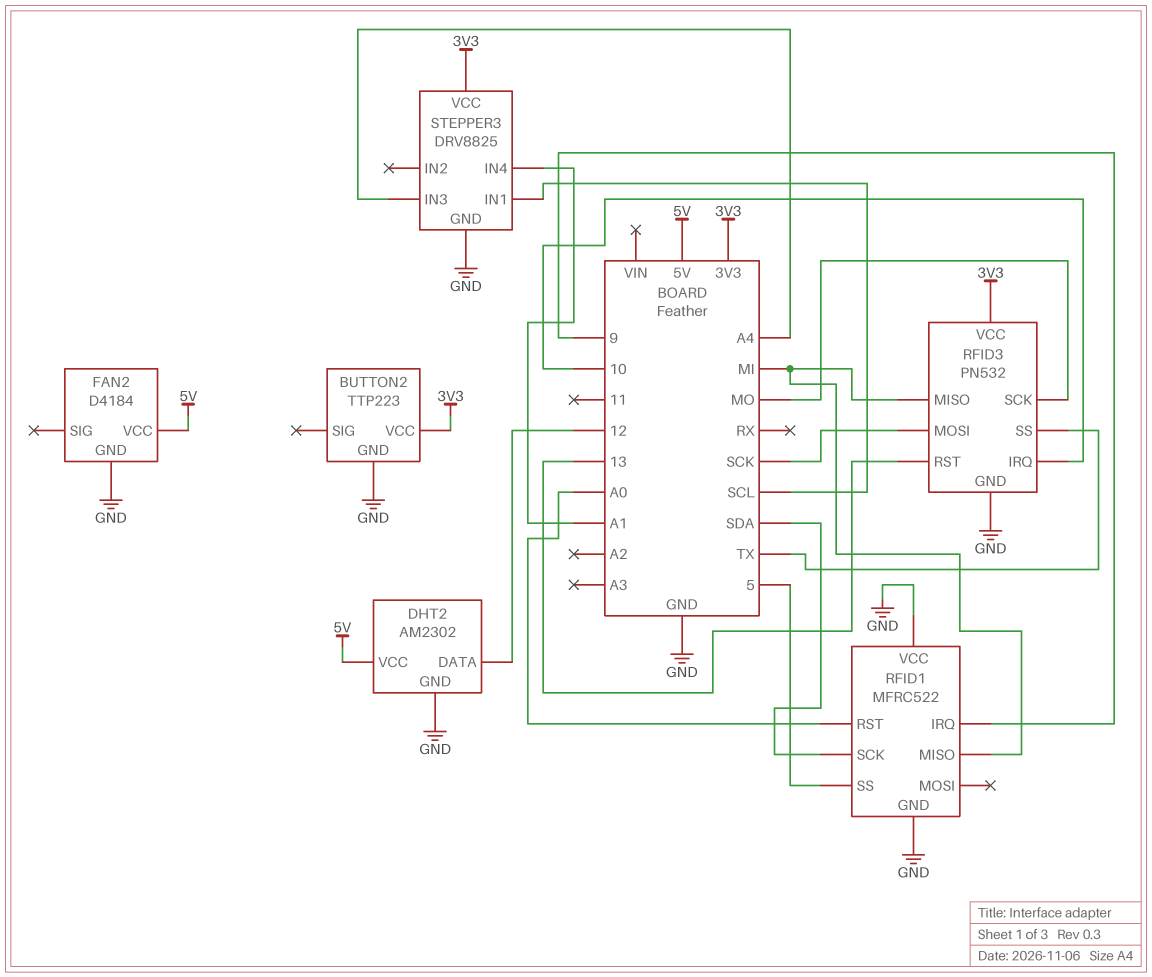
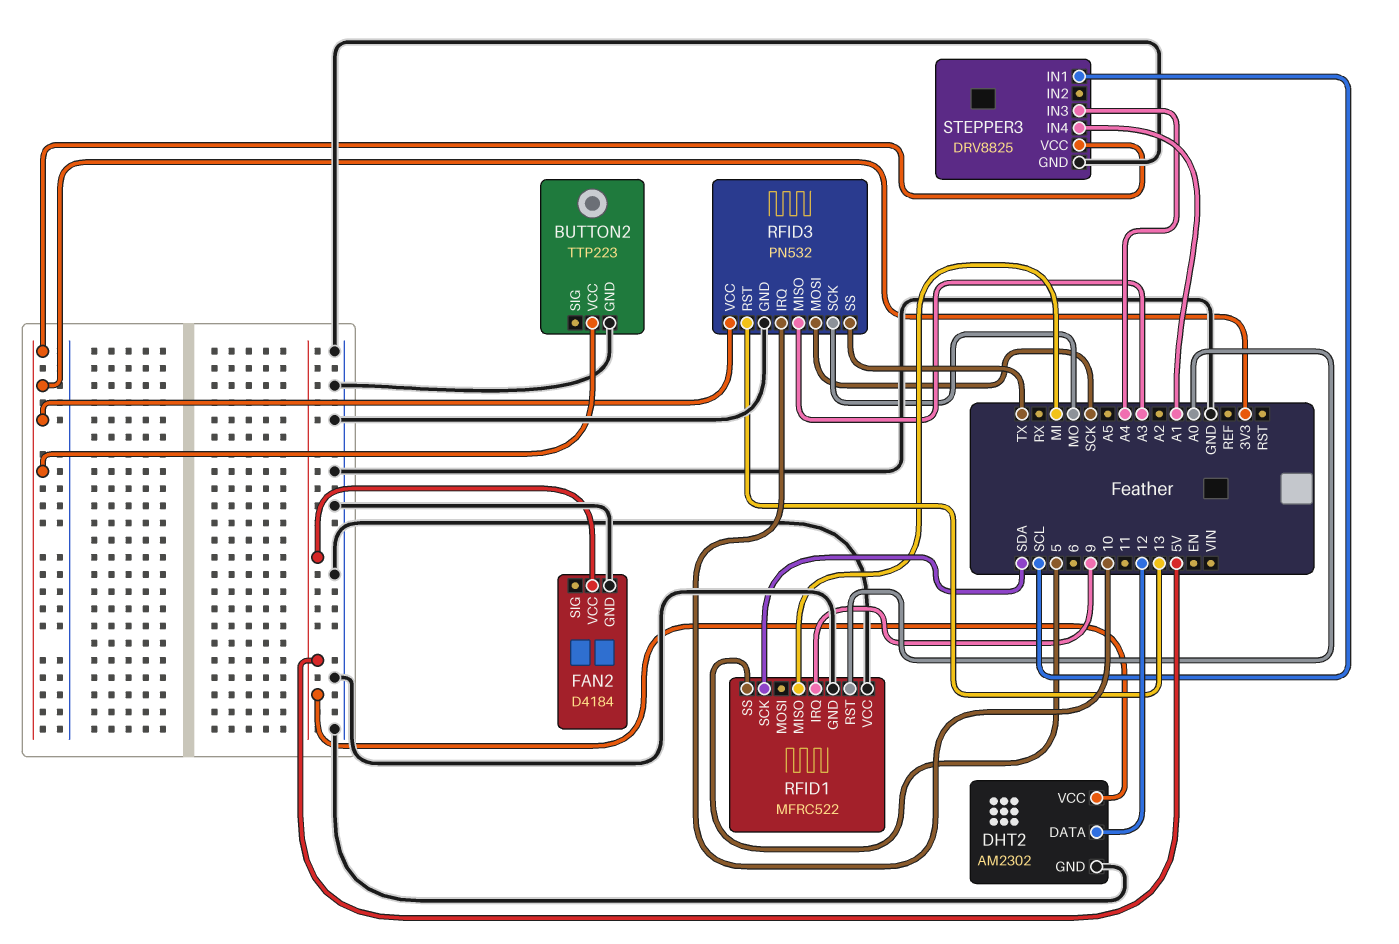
RFID3 pin MISO: MI -> A3

